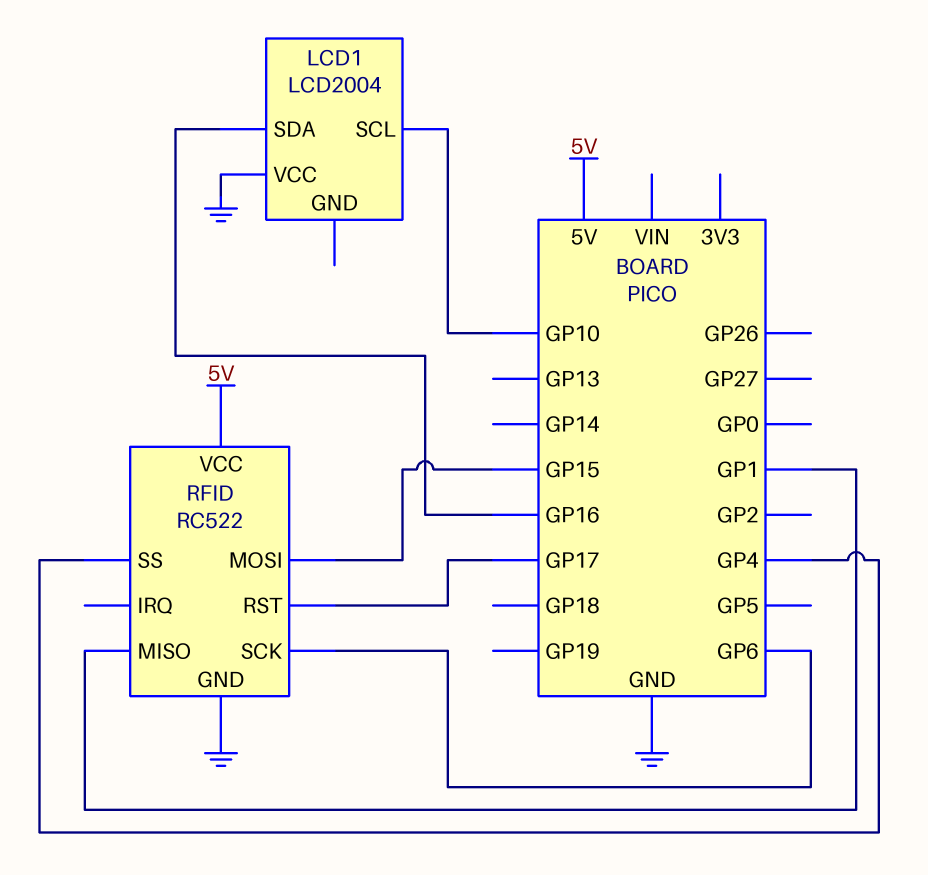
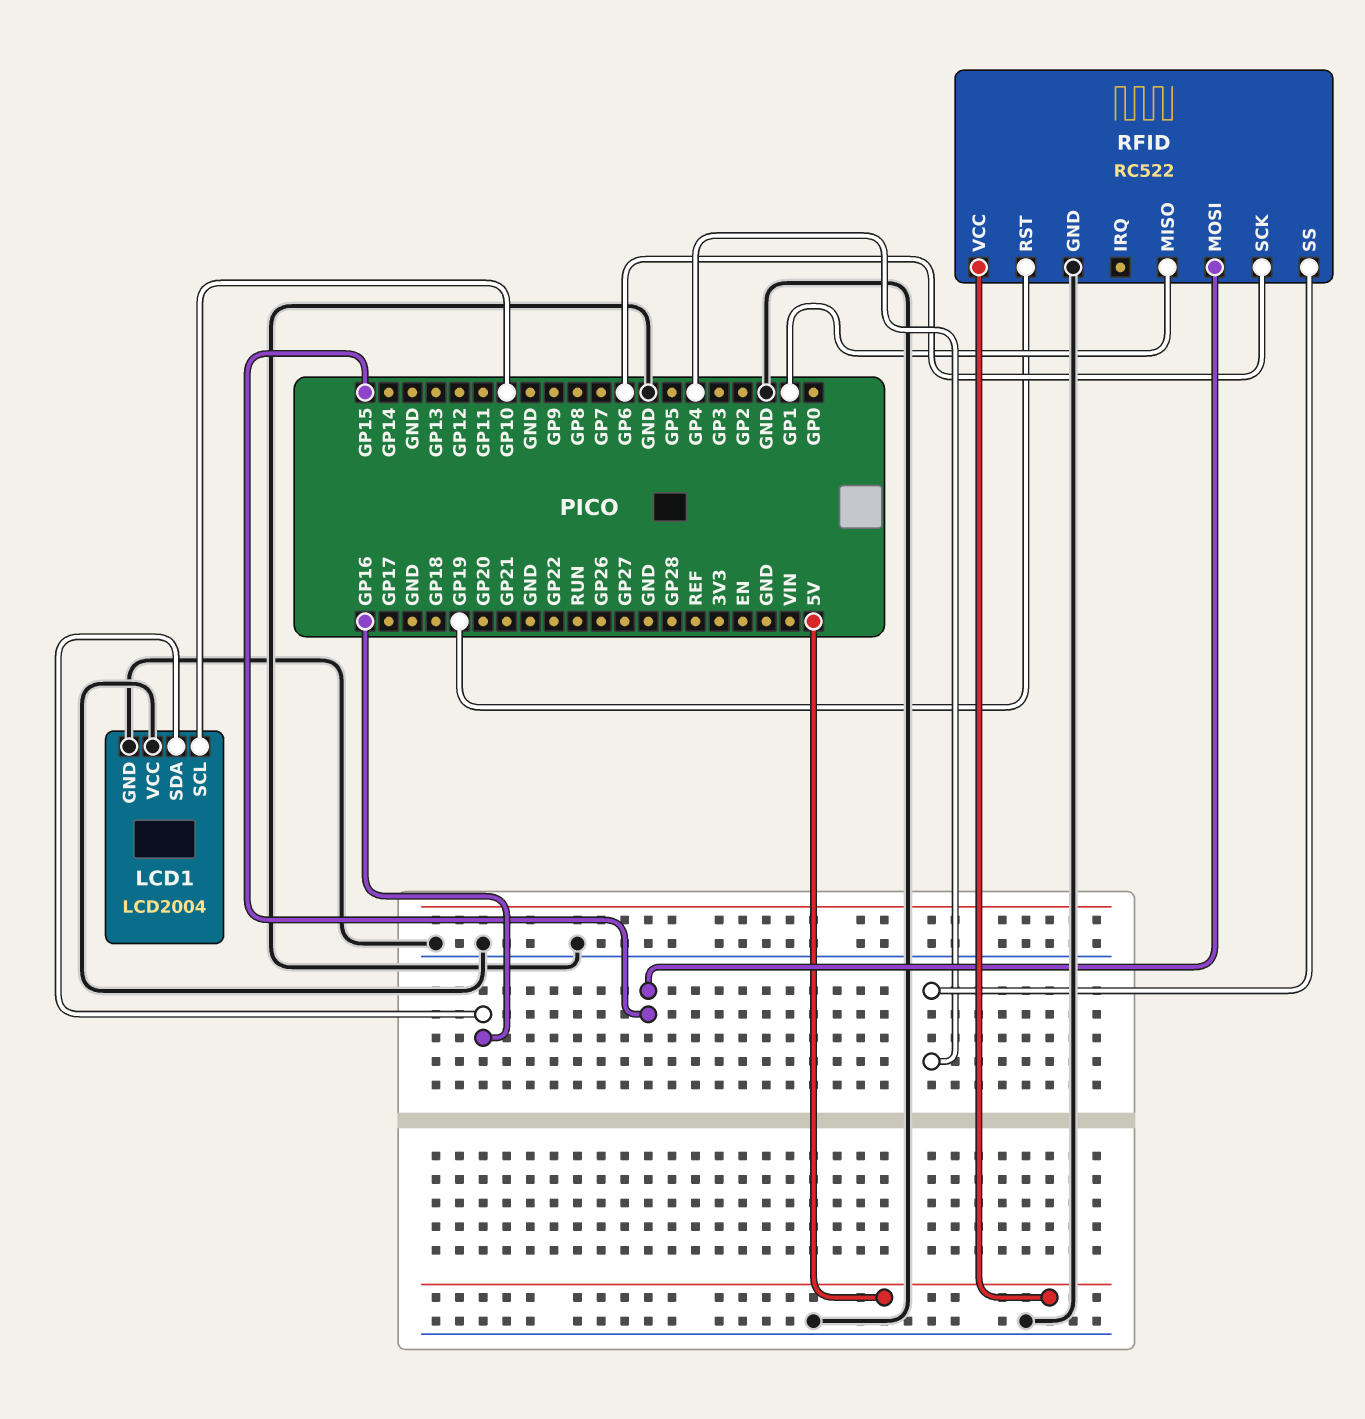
LCD1 pin GND: none -> GND
RFID pin RST: GP17 -> GP19

